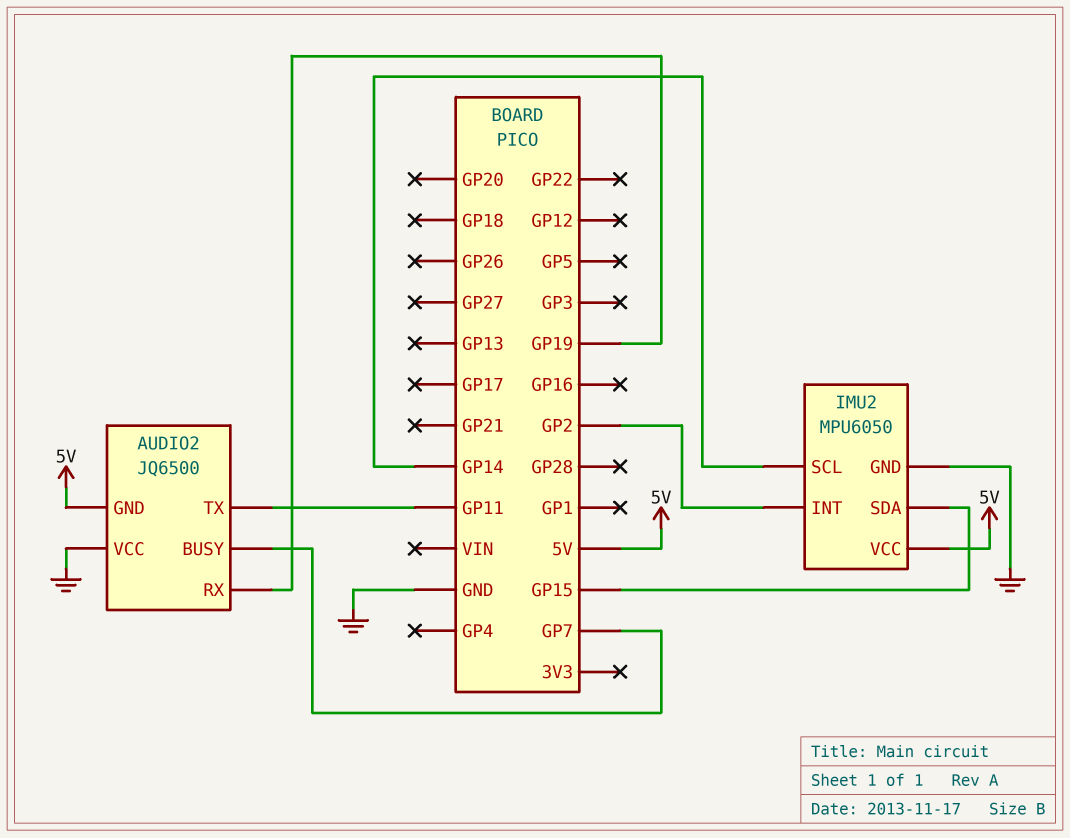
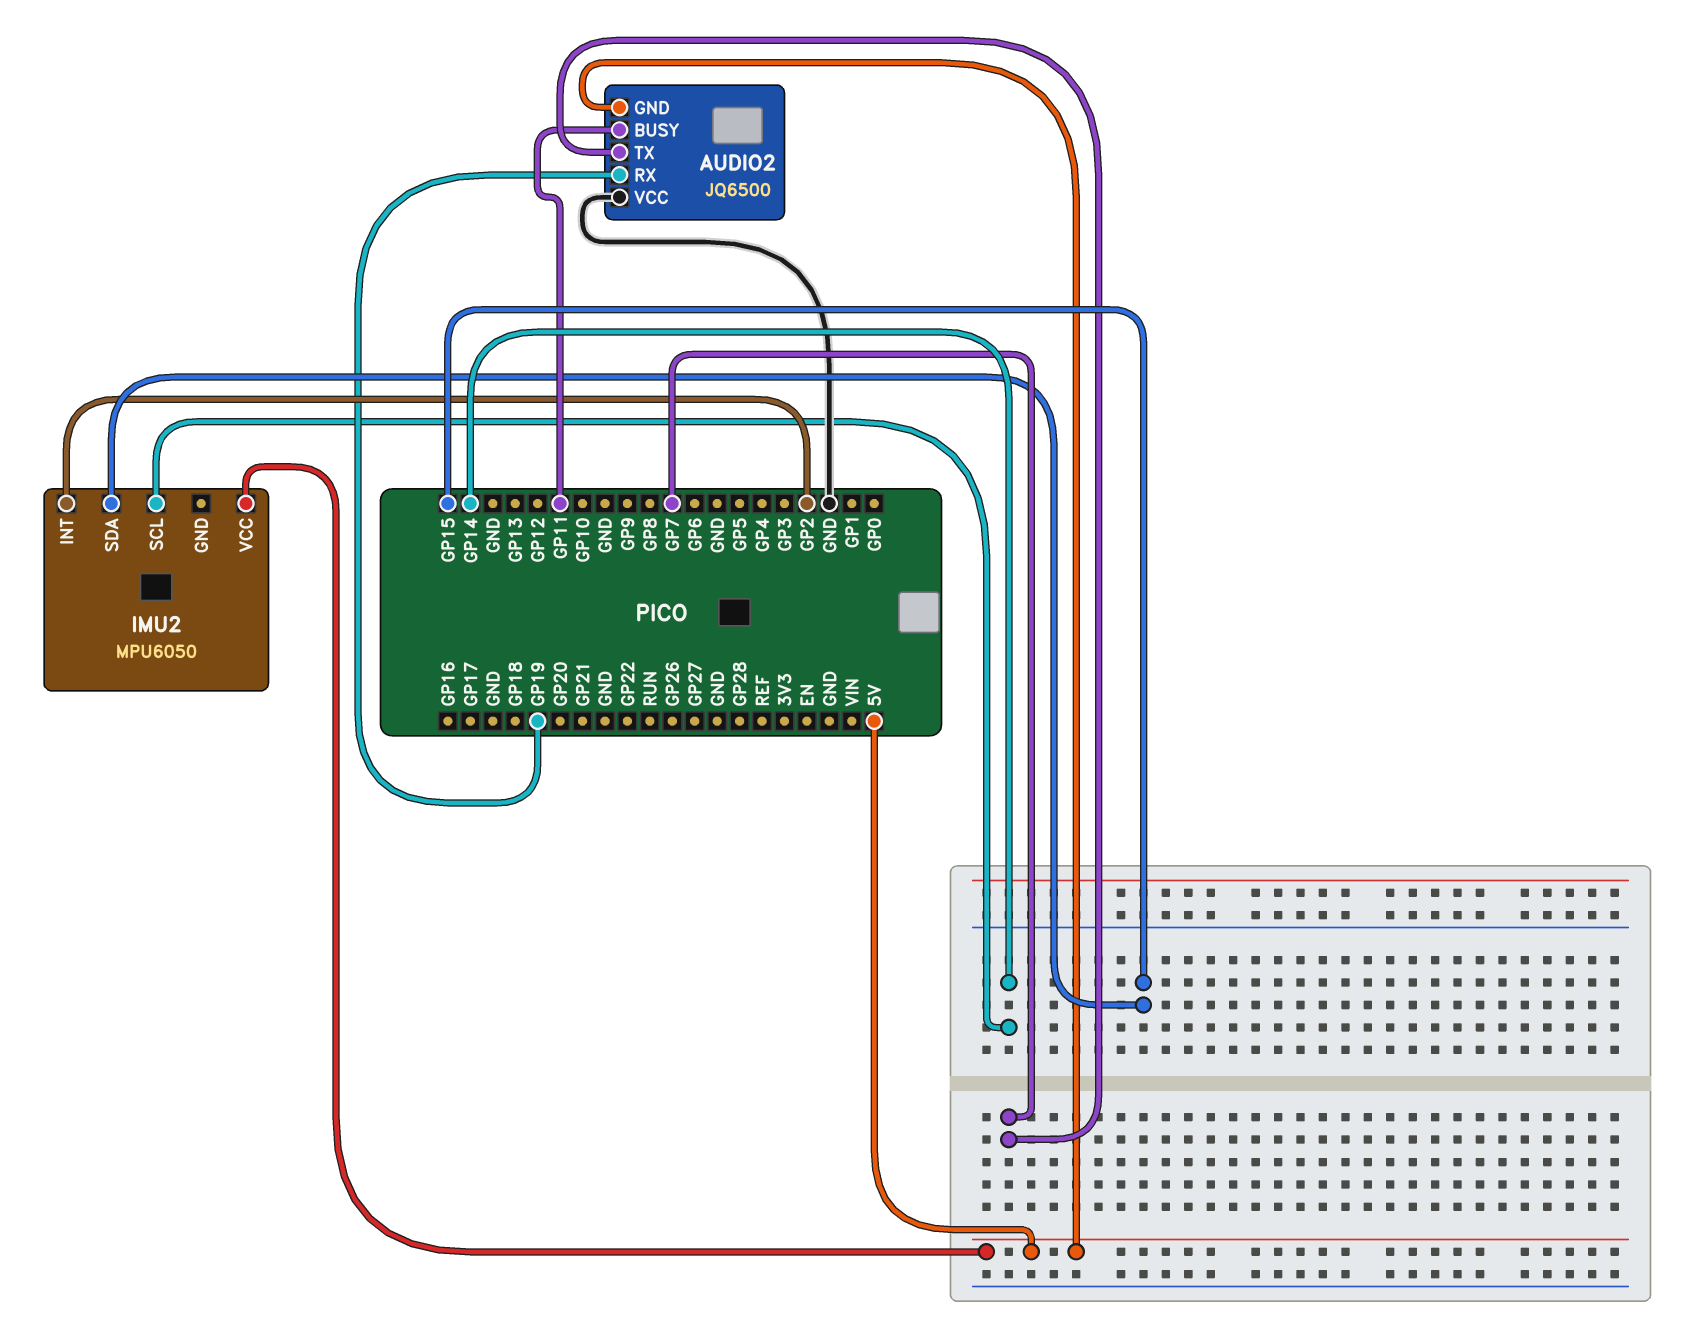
AUDIO2 pin BUSY: GP7 -> GP11
AUDIO2 pin TX: GP11 -> GP7
IMU2 pin GND: GND -> none

